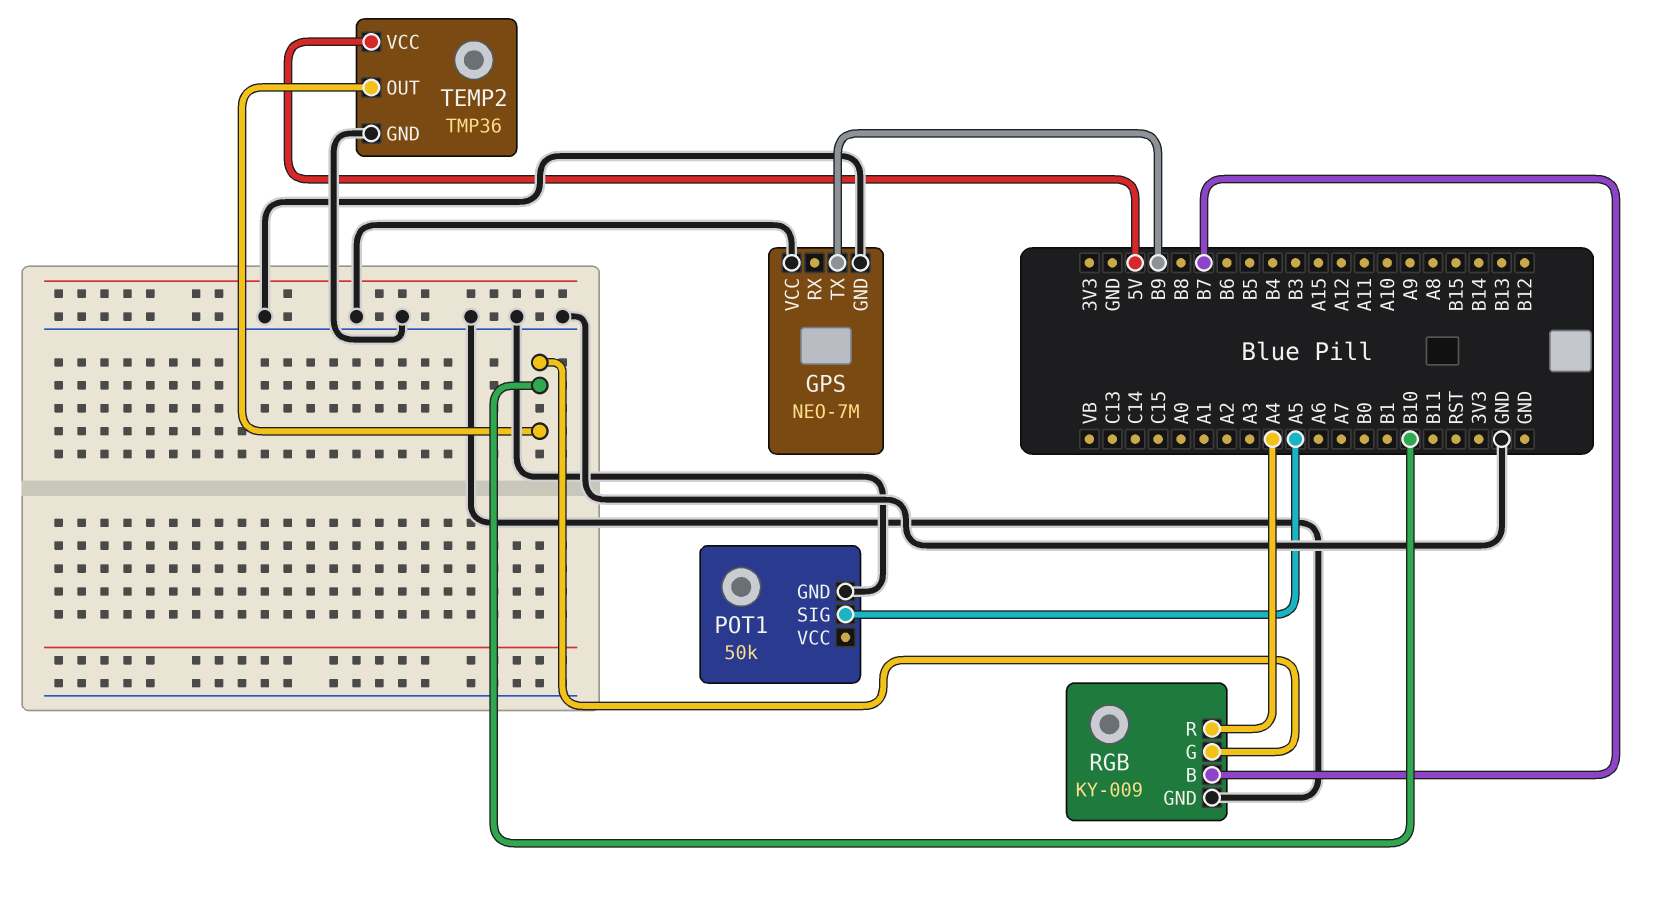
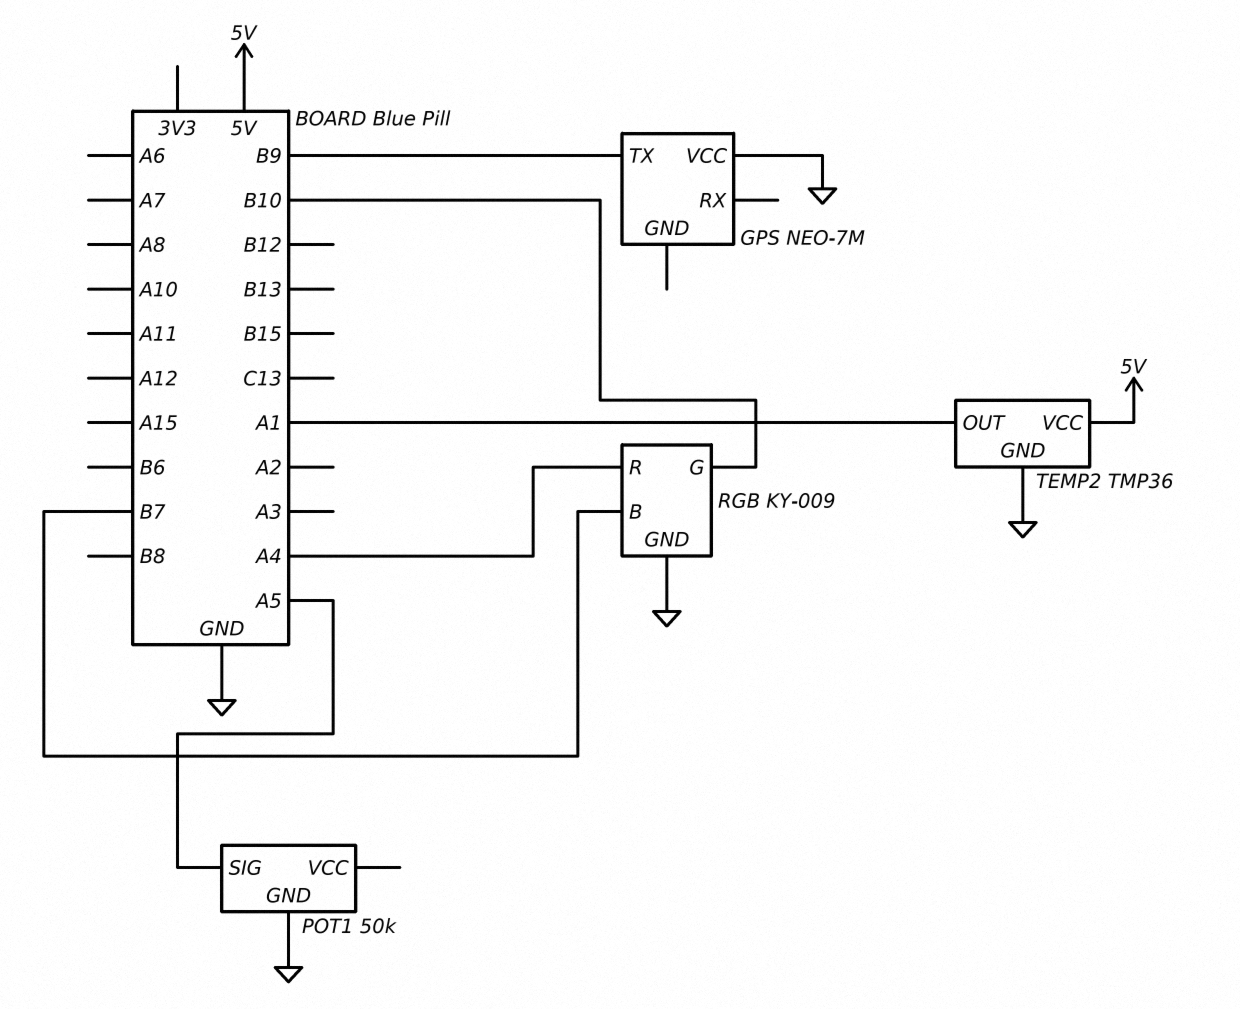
GPS pin GND: GND -> none
TEMP2 pin OUT: B10 -> A1

